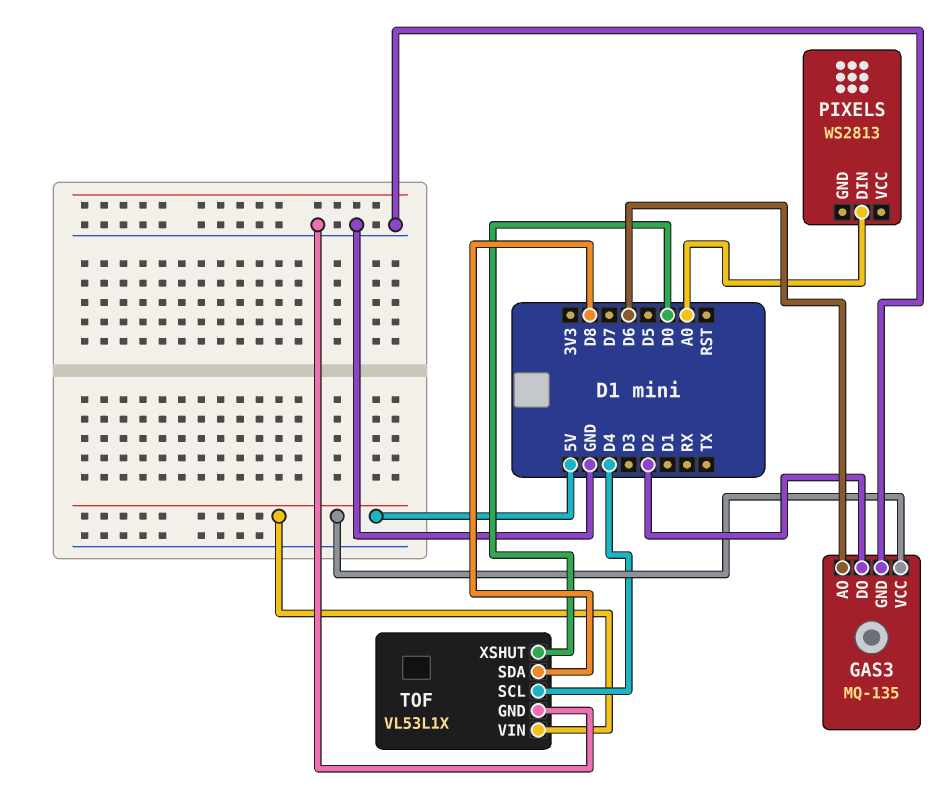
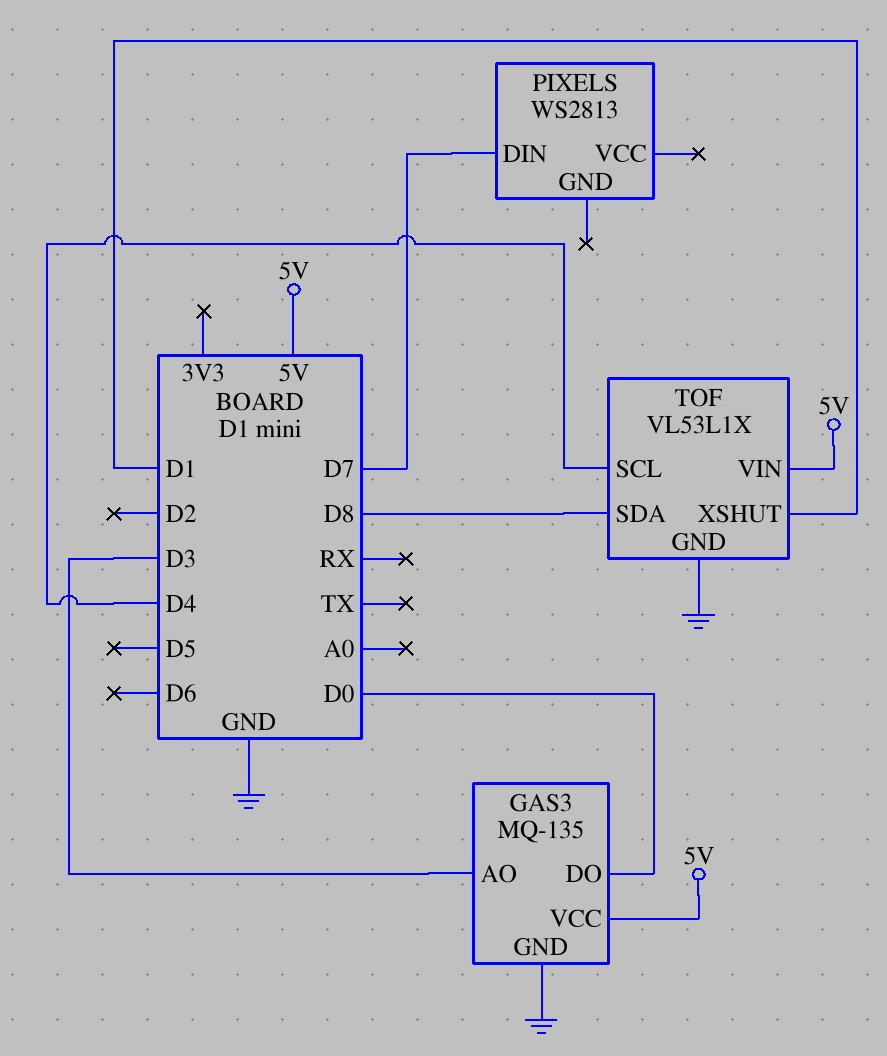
GAS3 pin AO: D6 -> D3
GAS3 pin DO: D2 -> D0
PIXELS pin DIN: A0 -> D7
TOF pin XSHUT: D0 -> D1

